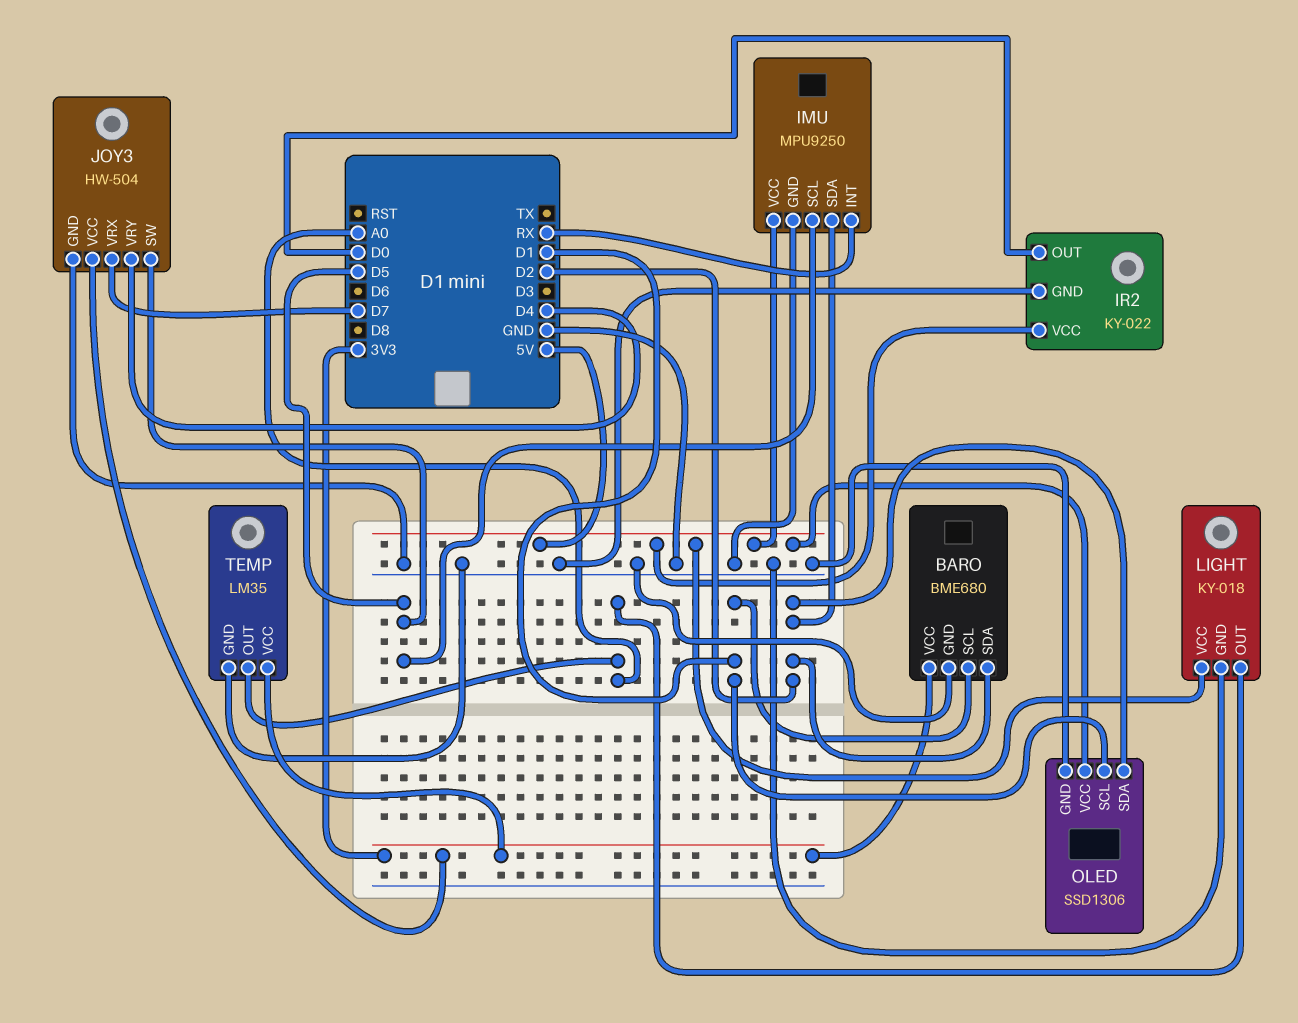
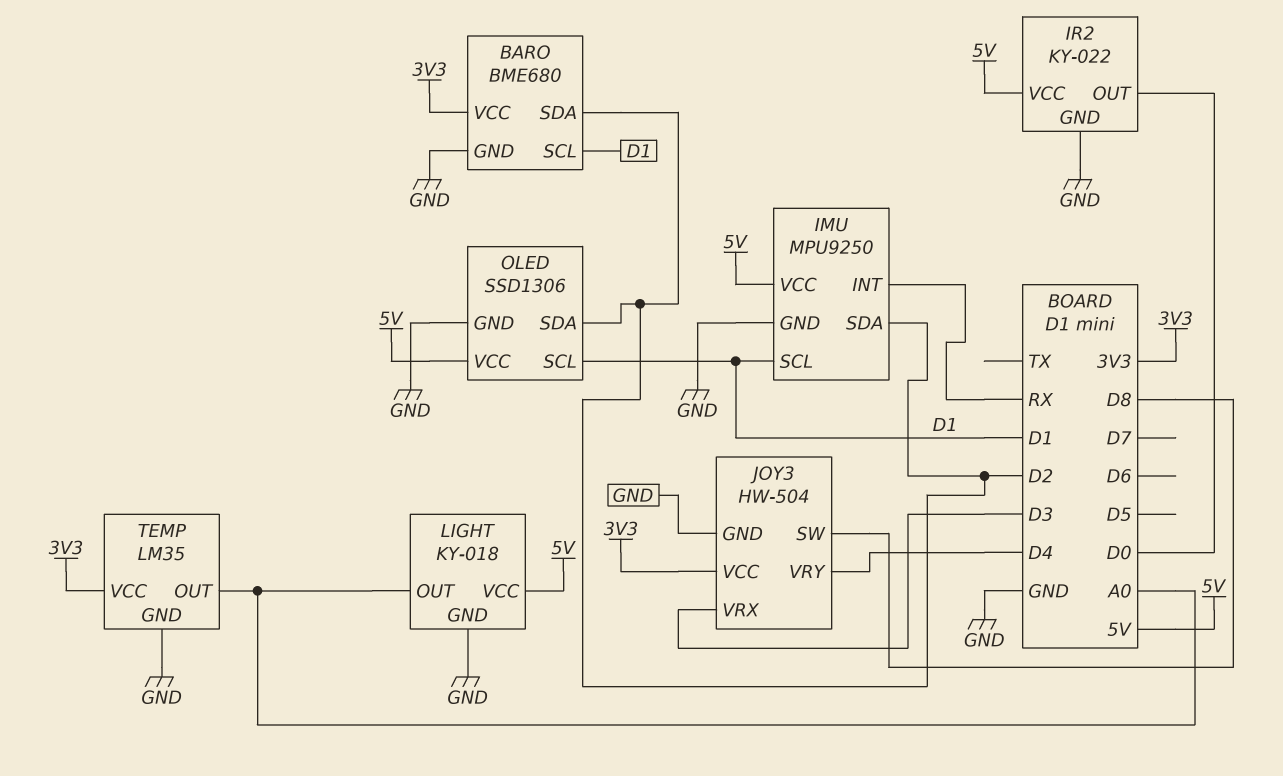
IMU pin SCL: D5 -> D1
JOY3 pin SW: D5 -> D8
JOY3 pin VRX: D7 -> D3

